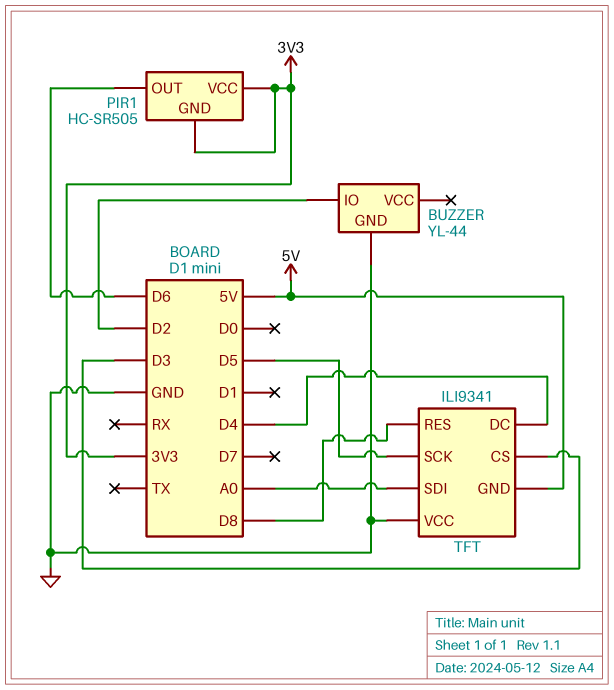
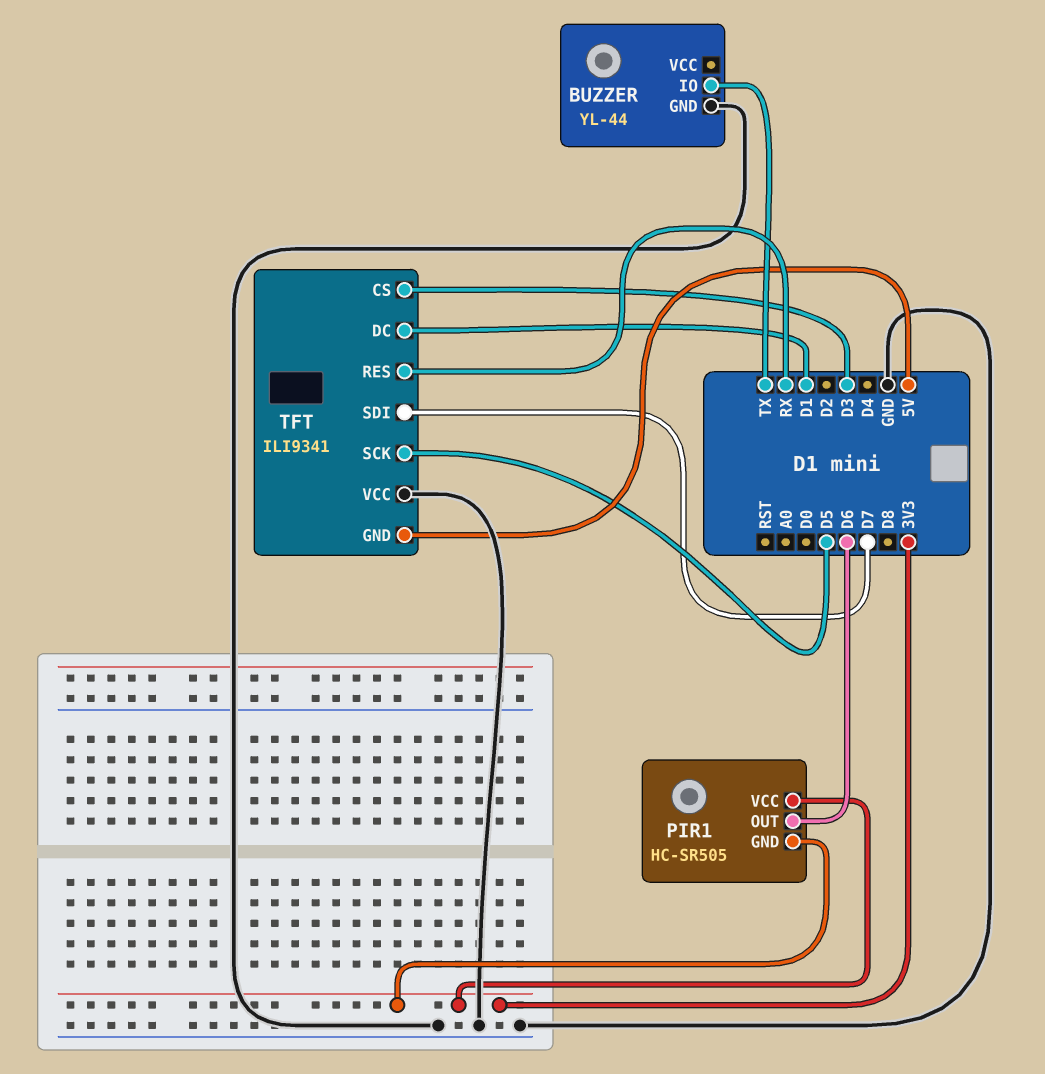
BUZZER pin IO: D2 -> TX
TFT pin DC: D4 -> D1
TFT pin RES: D8 -> RX
TFT pin SDI: A0 -> D7

